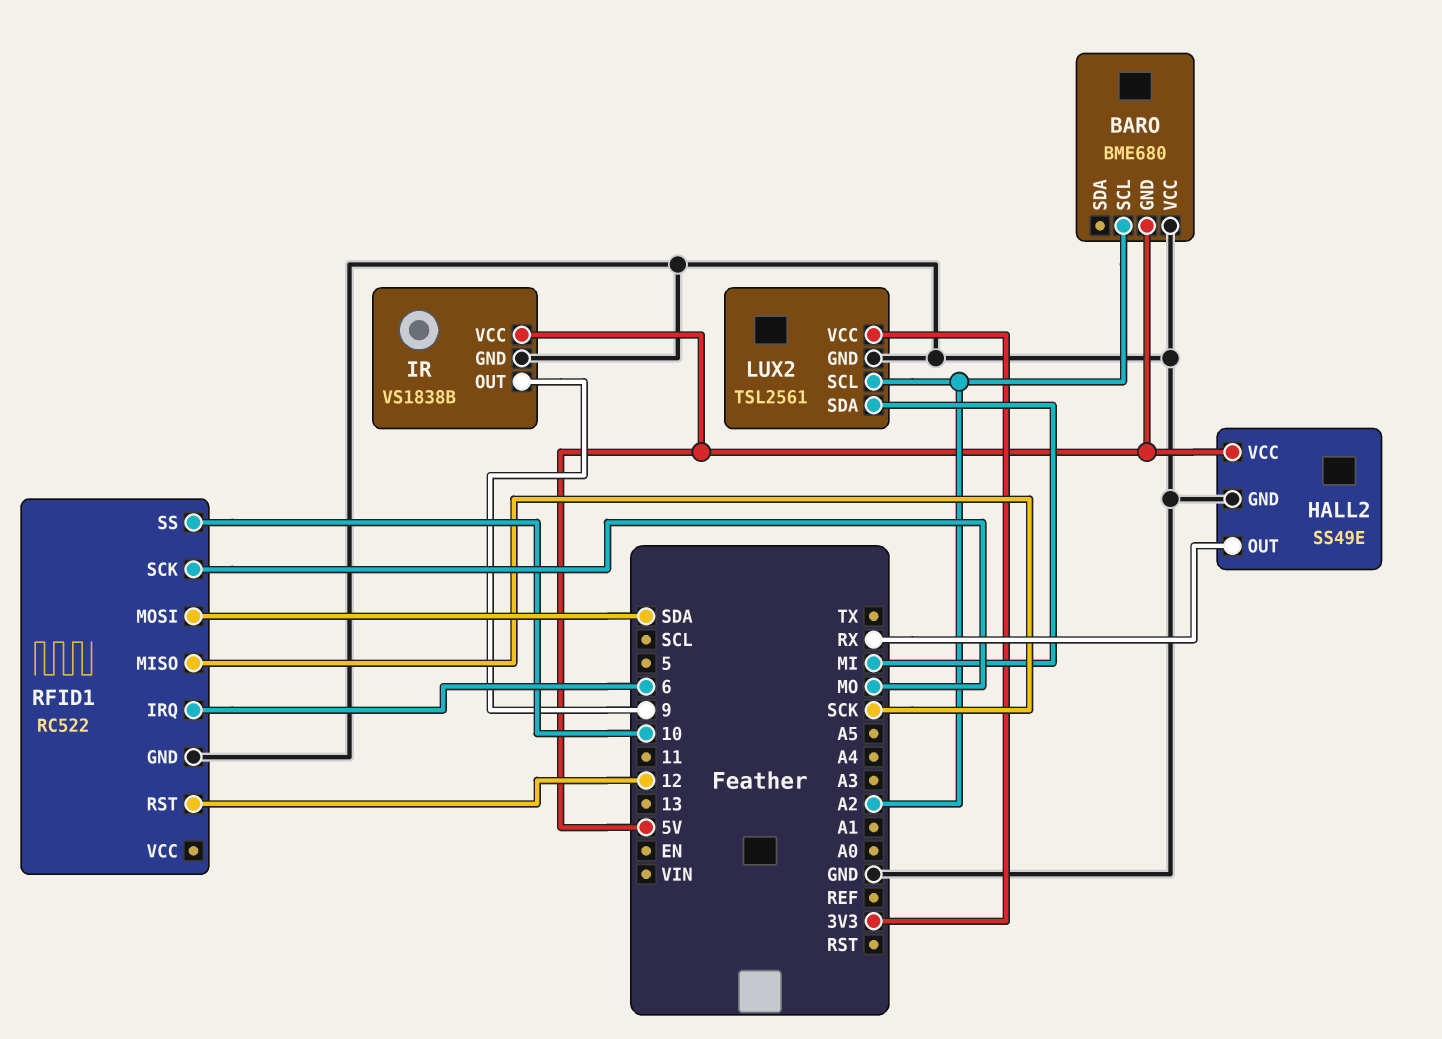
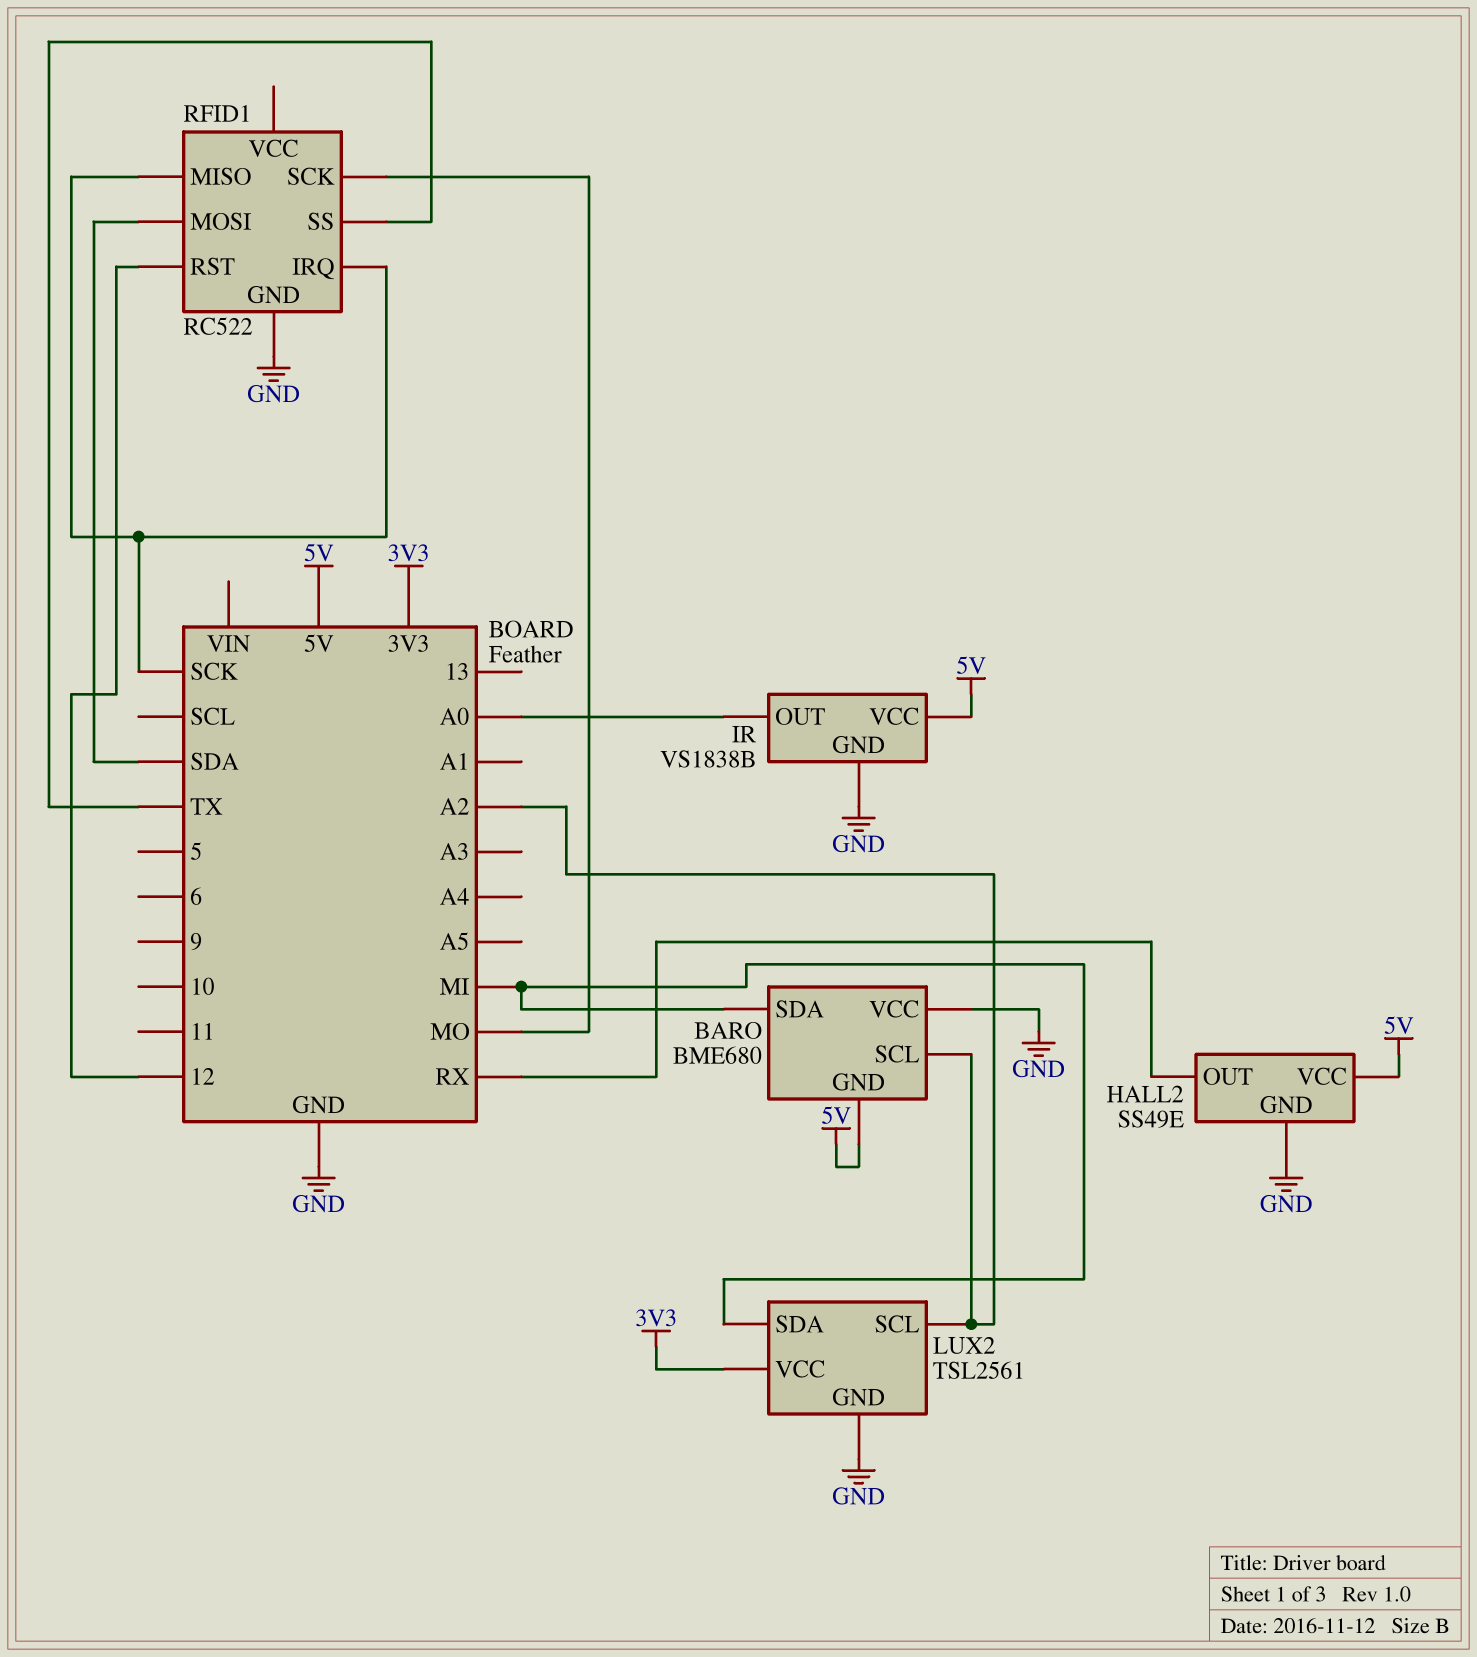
BARO pin SDA: none -> MI
IR pin OUT: 9 -> A0
RFID1 pin IRQ: 6 -> SCK
RFID1 pin SS: 10 -> TX

